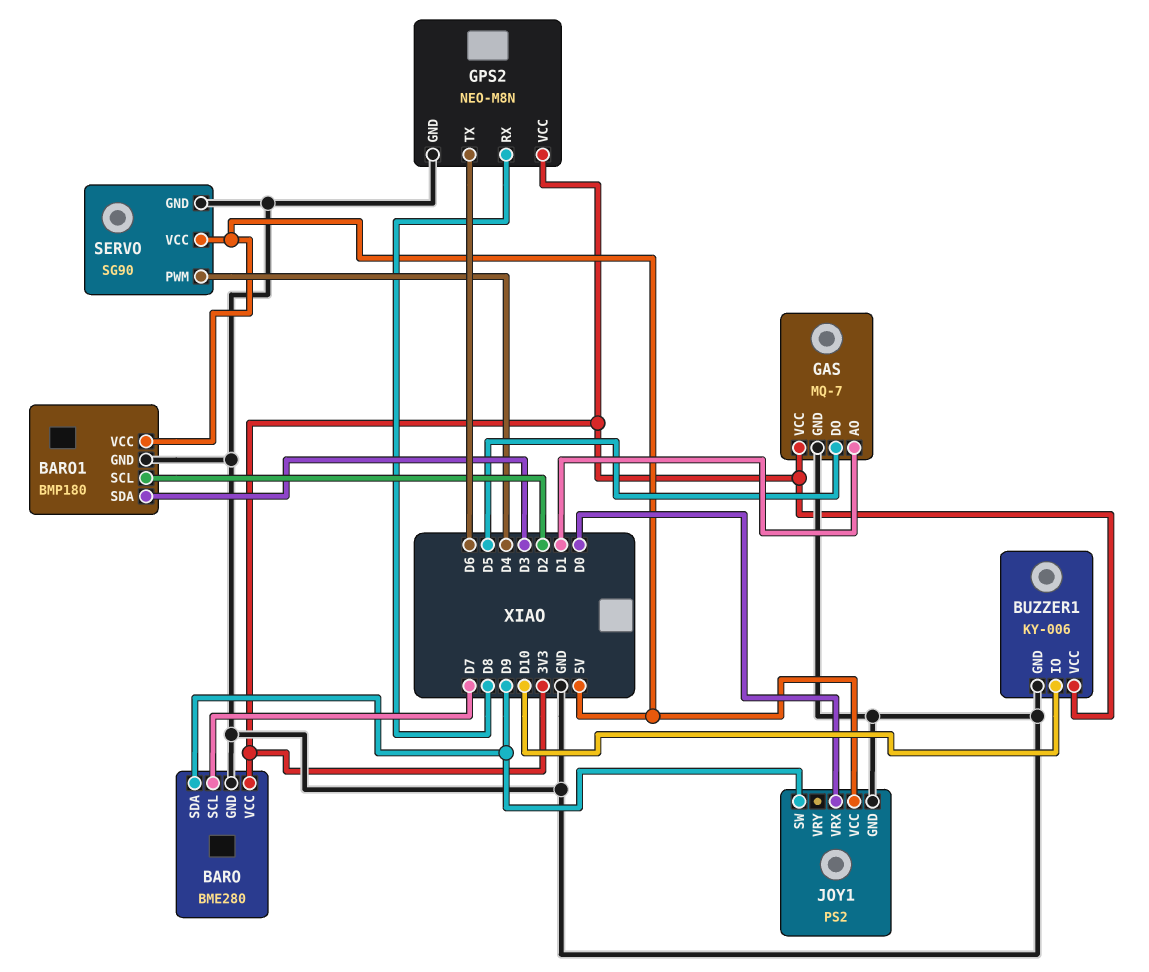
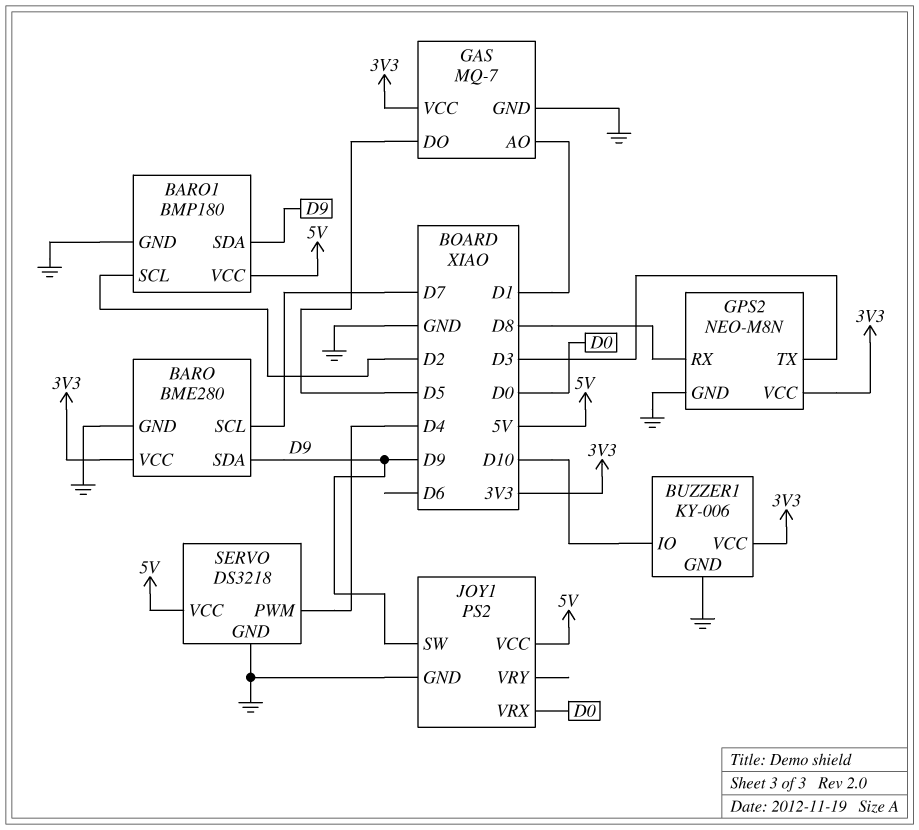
BARO1 pin SDA: D3 -> D9
GPS2 pin TX: D6 -> D3
SERVO: SG90 -> DS3218

